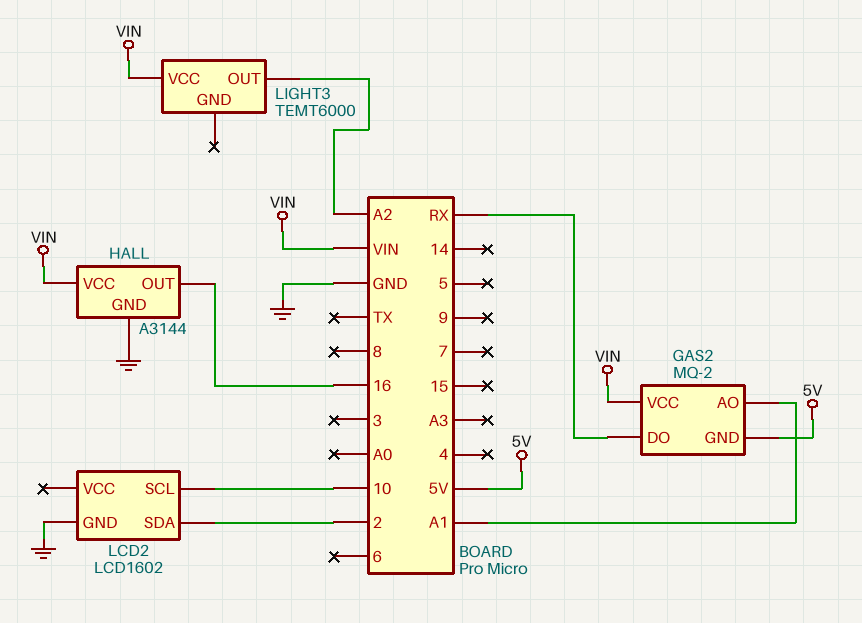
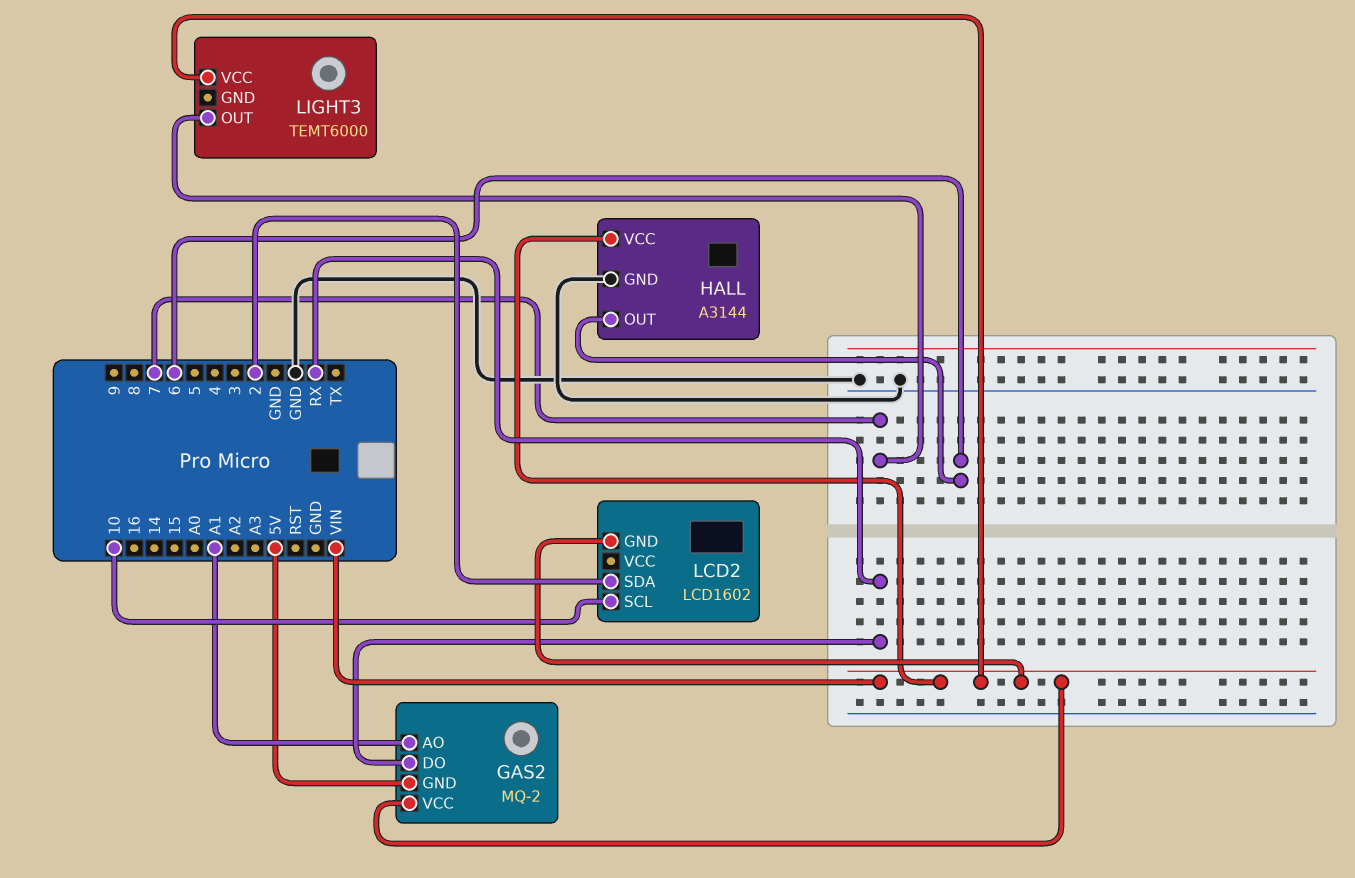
HALL pin OUT: 16 -> 6
LCD2 pin GND: GND -> VIN
LIGHT3 pin OUT: A2 -> 7

